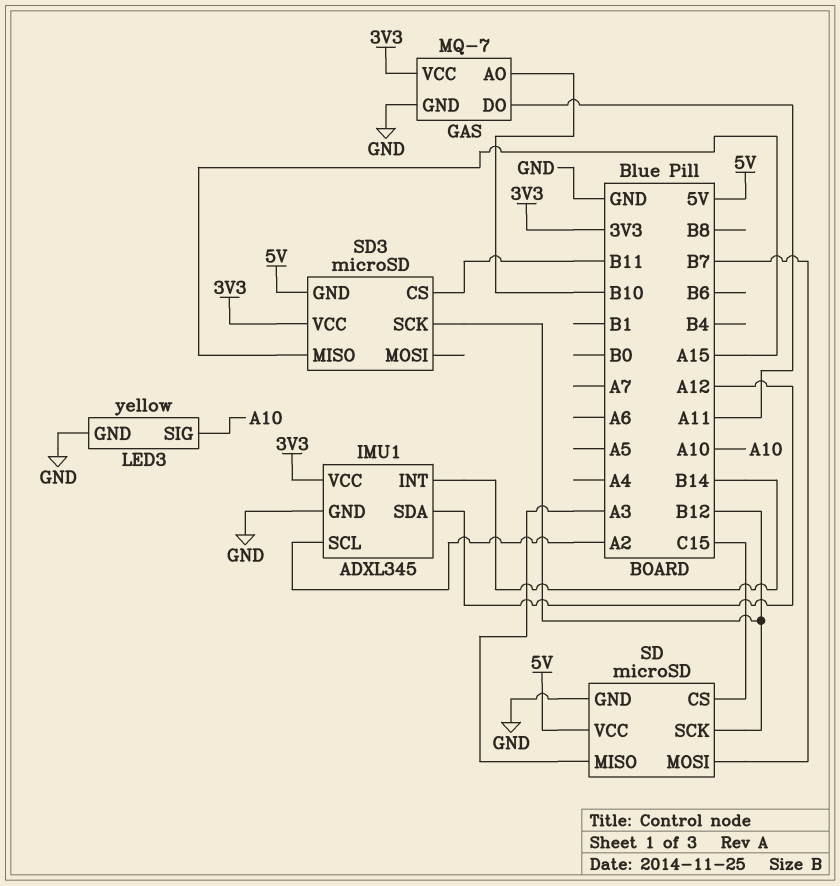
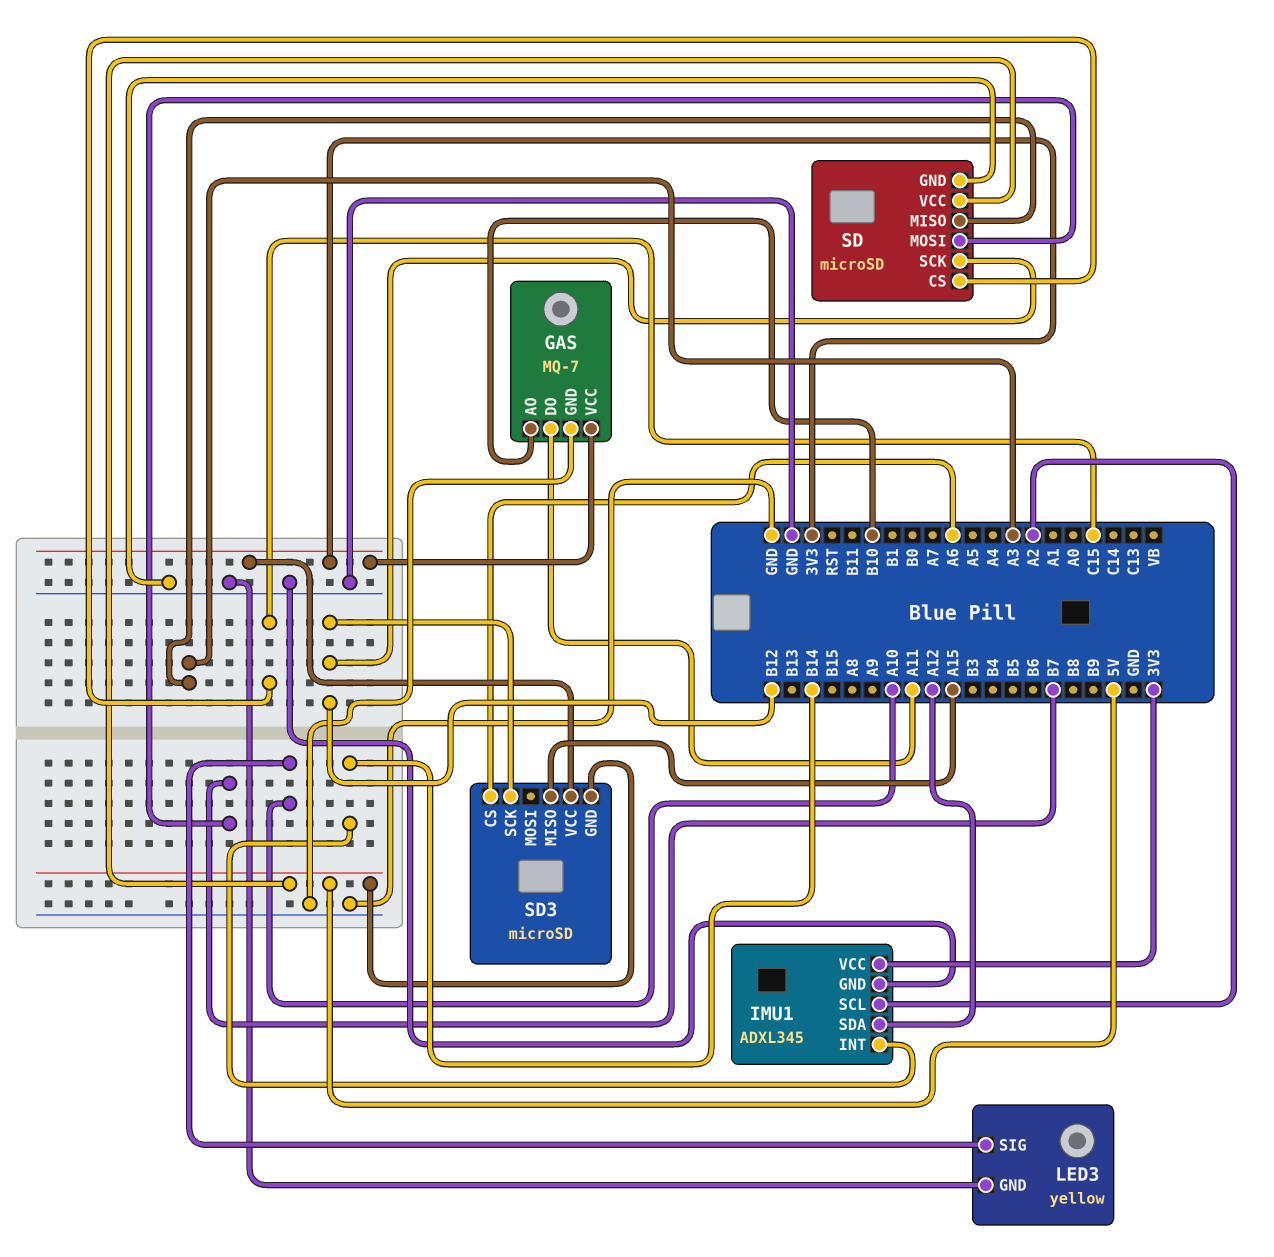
SD3 pin CS: B11 -> A6

